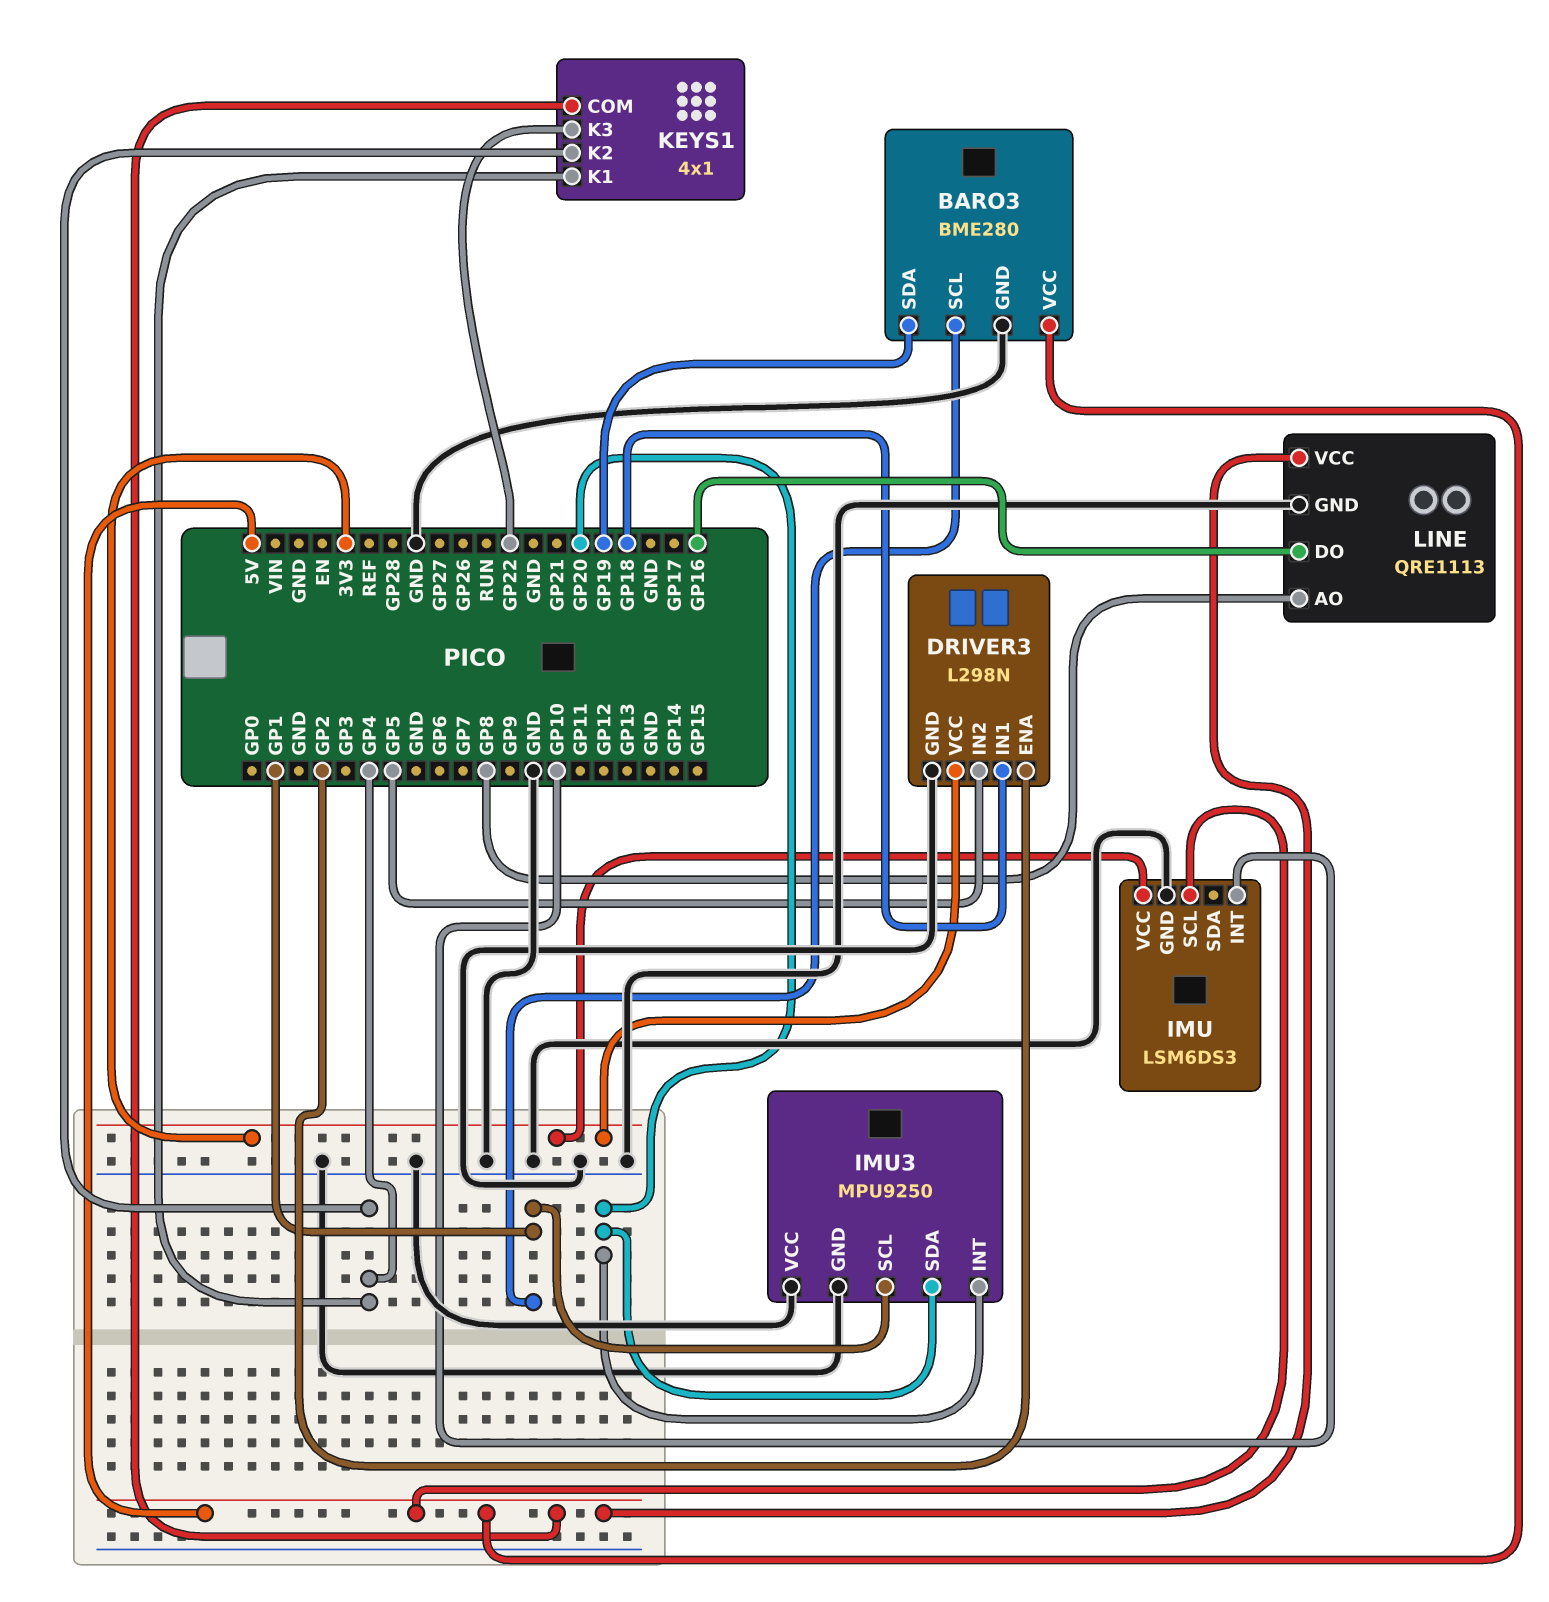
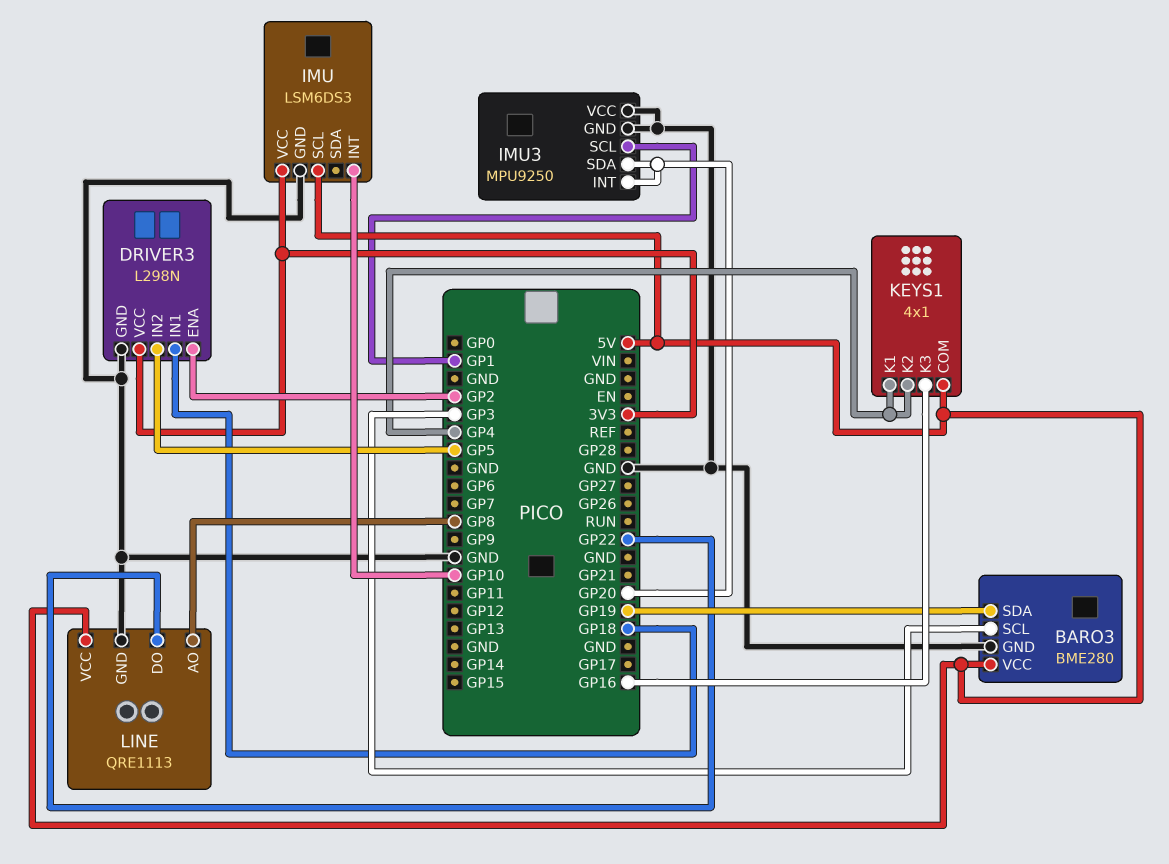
BARO3 pin SCL: GP1 -> GP3
KEYS1 pin K3: GP22 -> GP16
LINE pin DO: GP16 -> GP22

